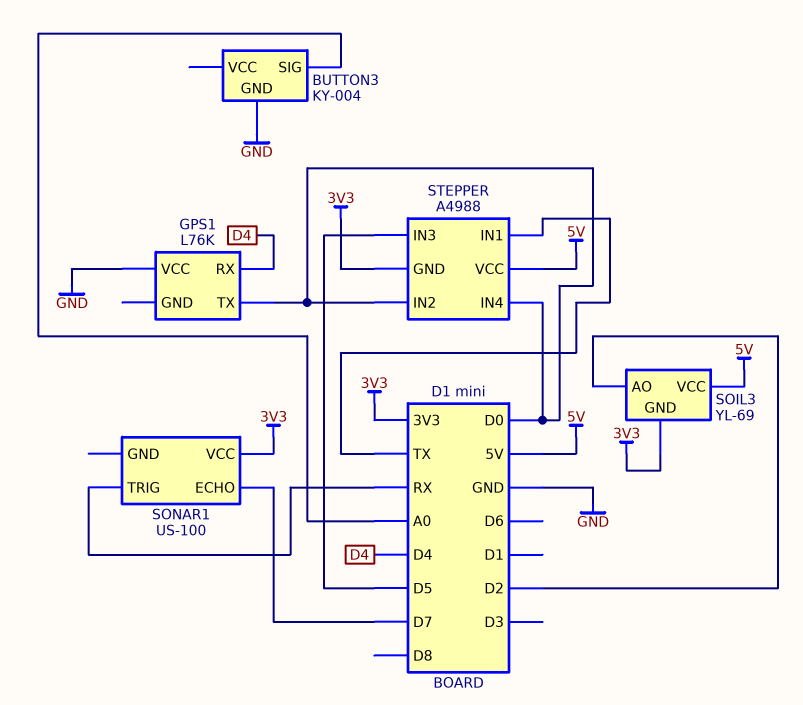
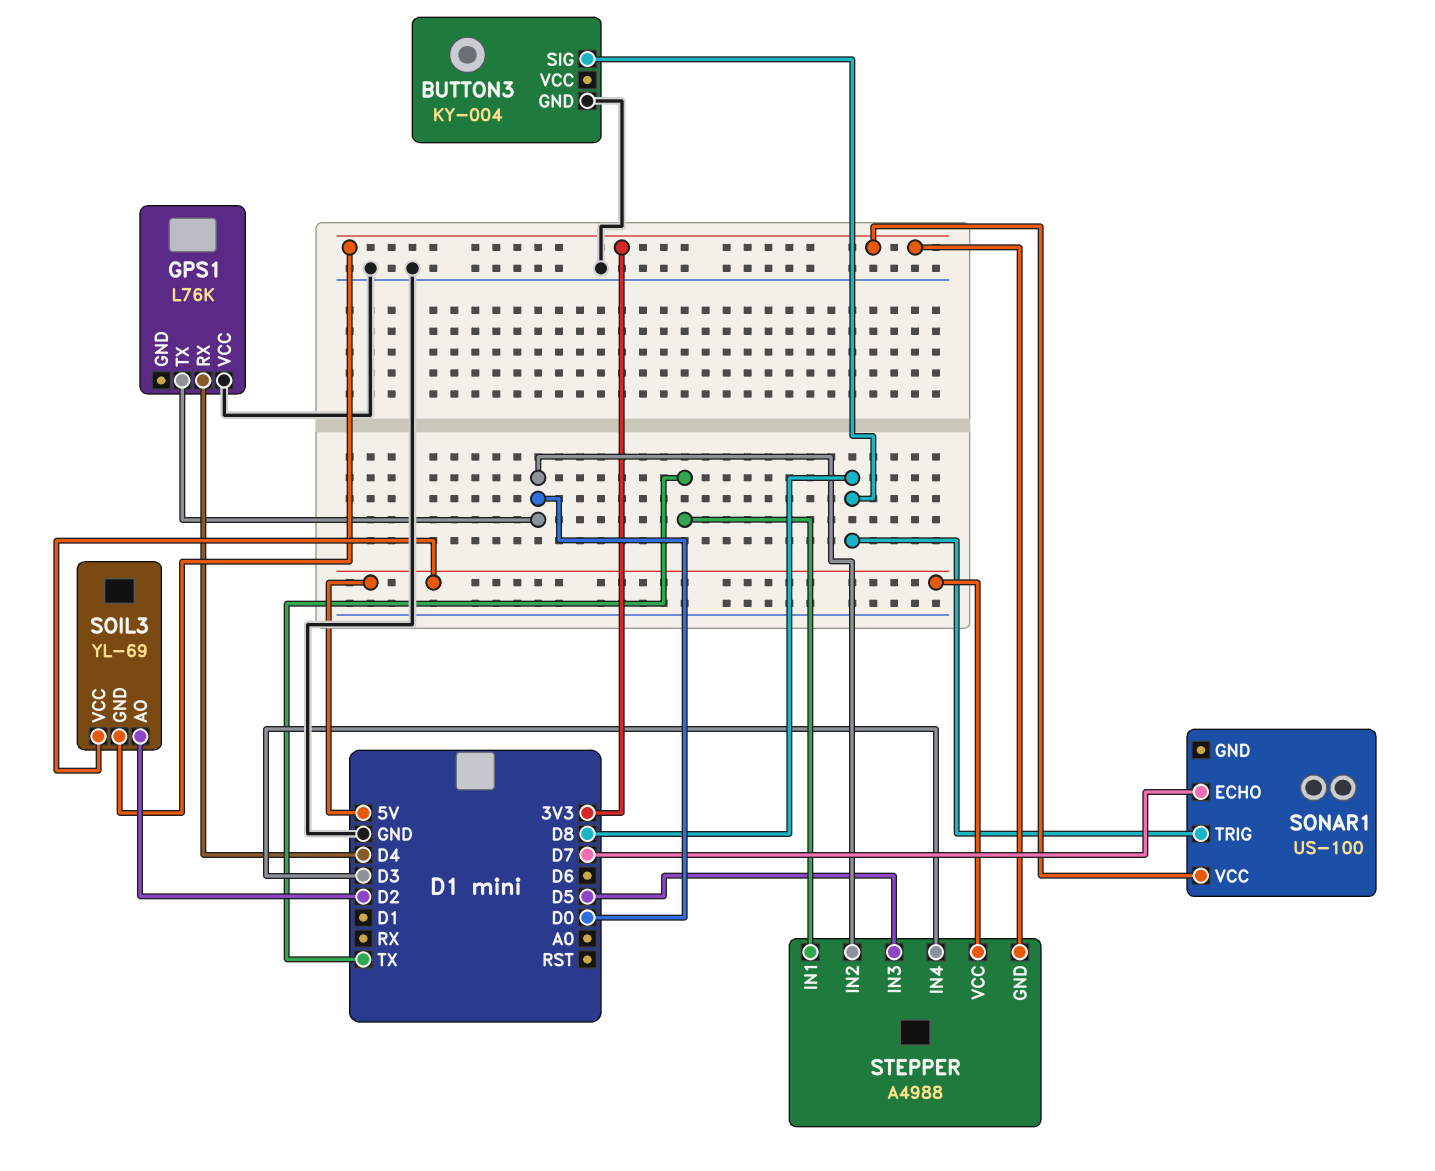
BUTTON3 pin SIG: A0 -> D8
SONAR1 pin TRIG: RX -> D8
STEPPER pin IN4: D0 -> D3

